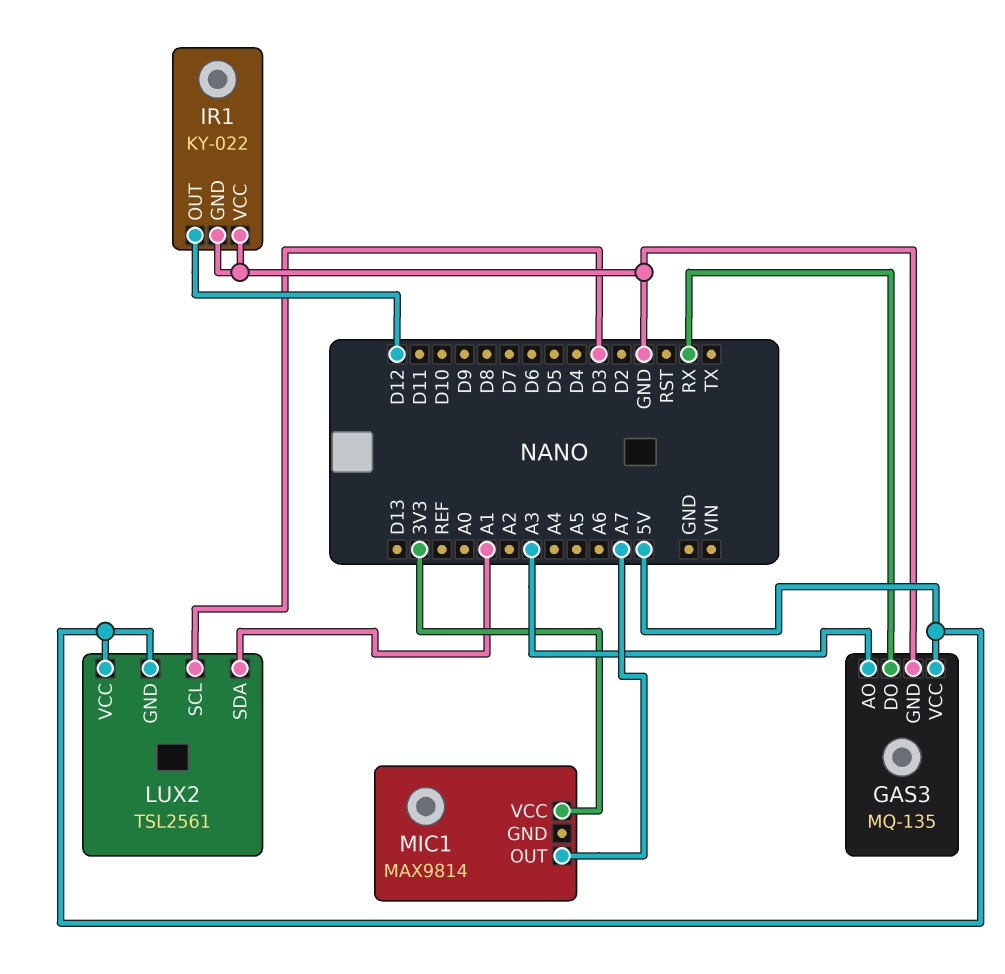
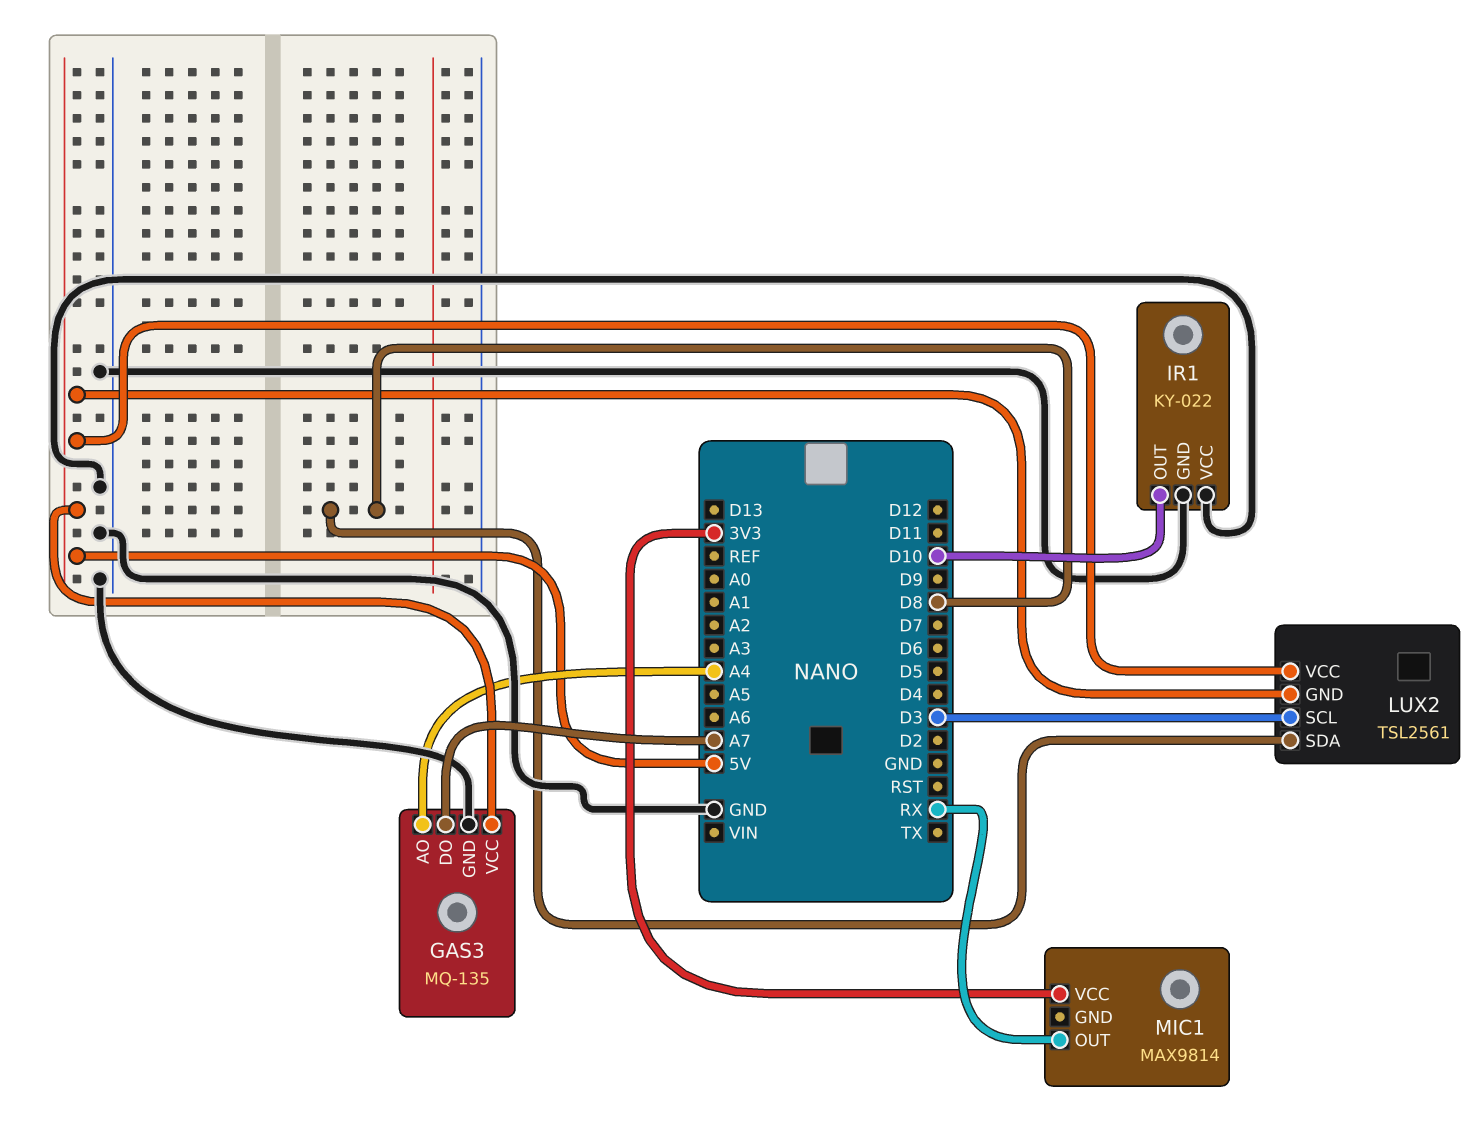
GAS3 pin AO: A3 -> A4
GAS3 pin DO: RX -> A7
IR1 pin OUT: D12 -> D10
LUX2 pin SDA: A1 -> D8
MIC1 pin OUT: A7 -> RX

